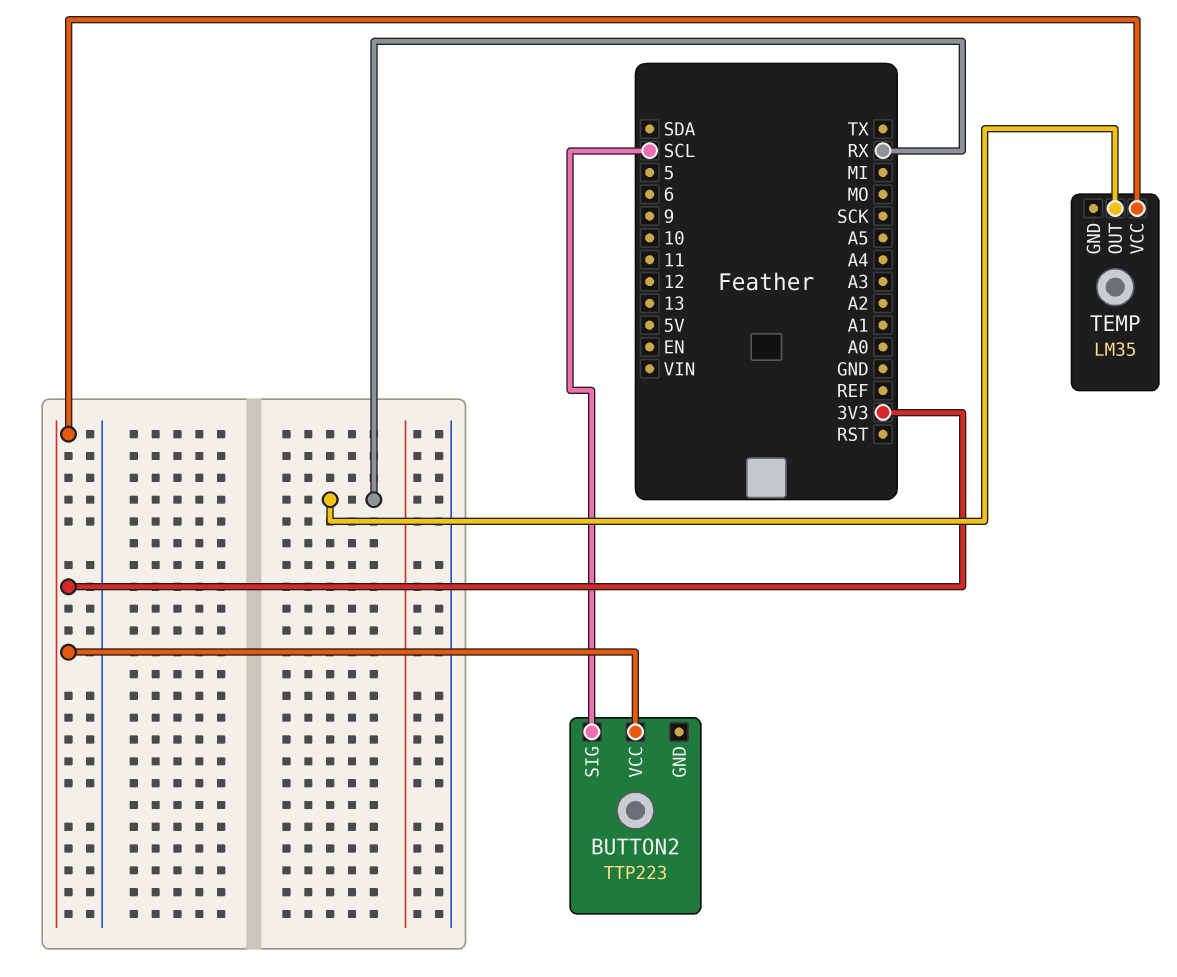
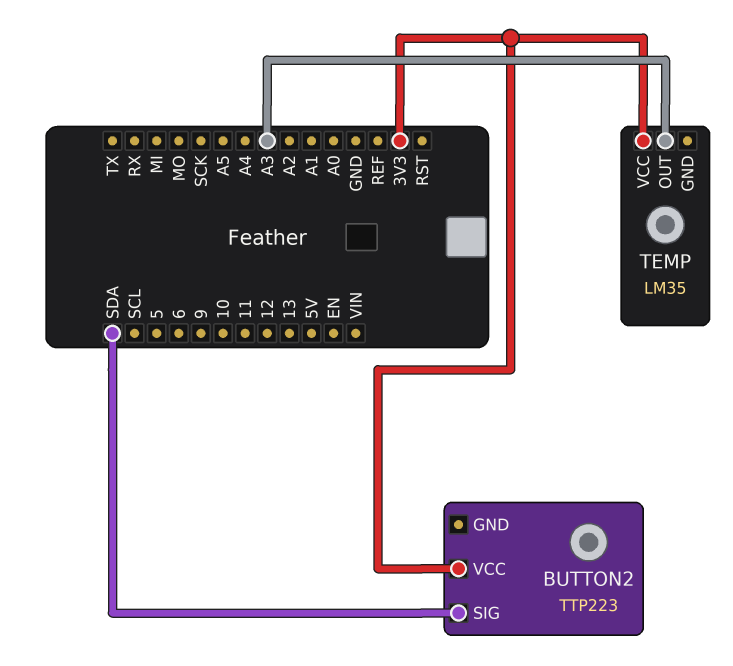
BUTTON2 pin SIG: SCL -> SDA
TEMP pin OUT: RX -> A3

